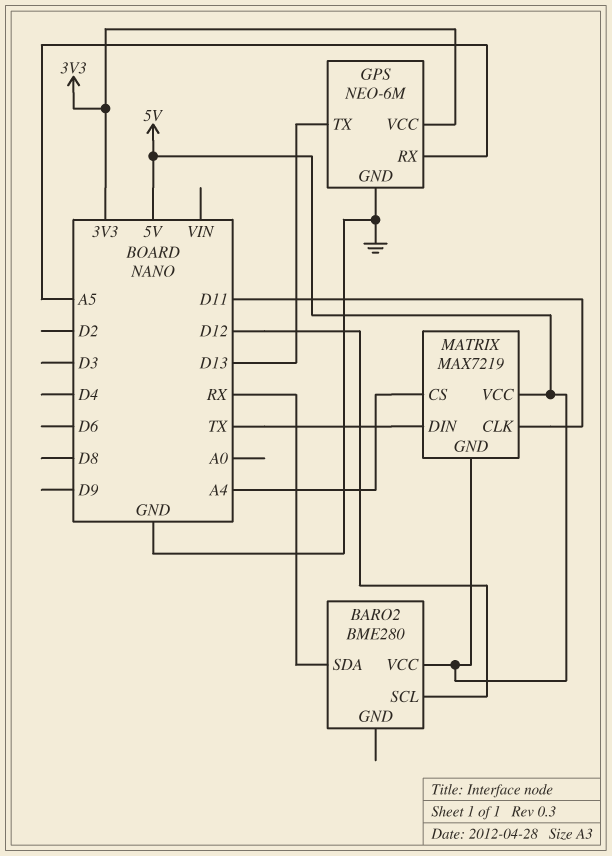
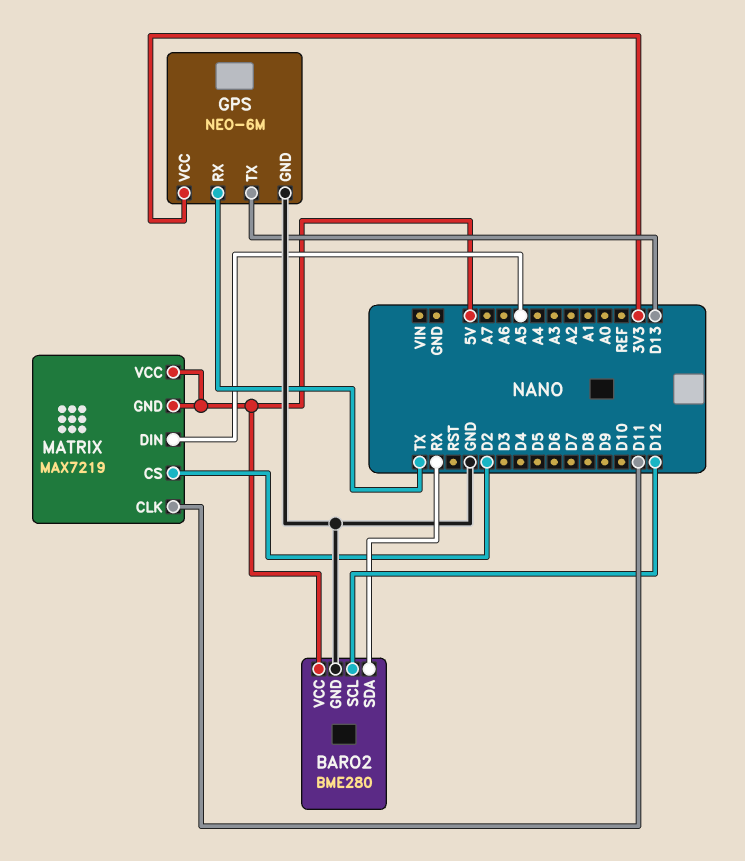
BARO2 pin GND: none -> GND
GPS pin RX: A5 -> TX
MATRIX pin CS: A4 -> D2
MATRIX pin DIN: TX -> A5

